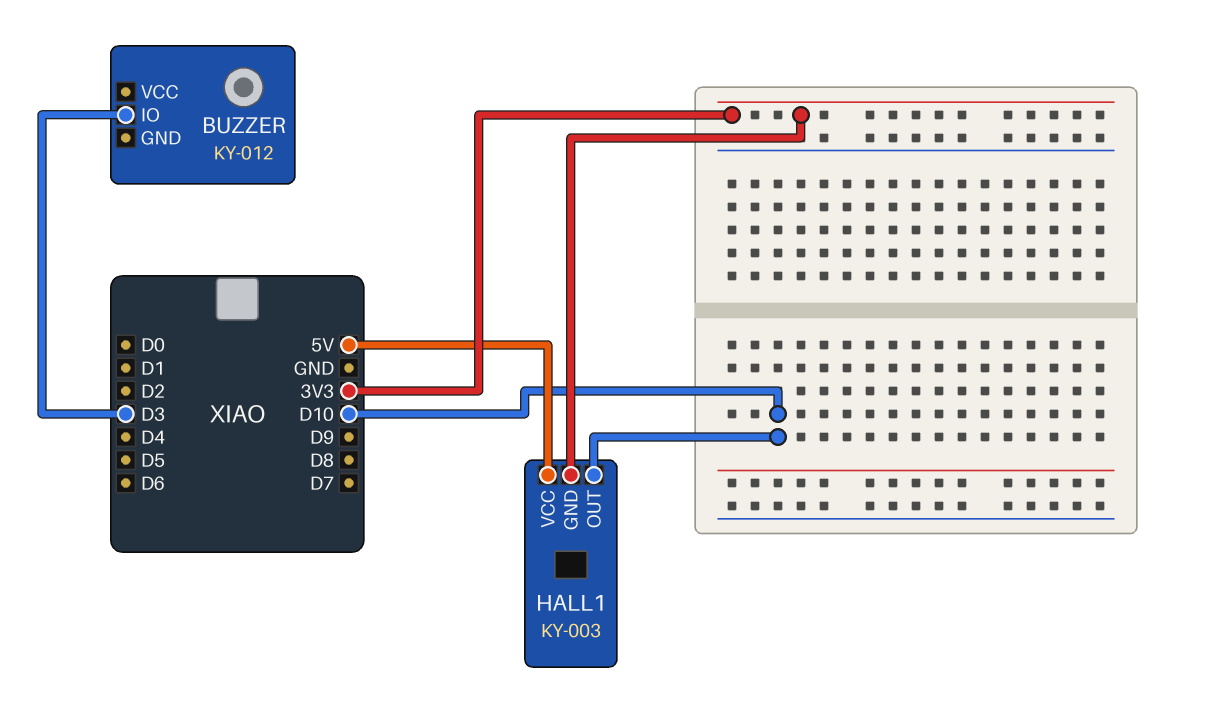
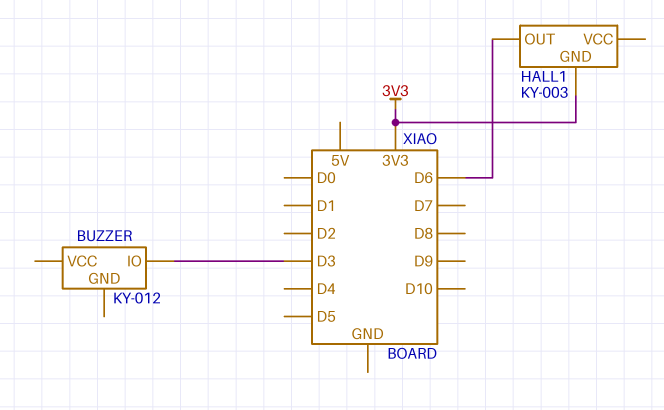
HALL1 pin OUT: D10 -> D6
HALL1 pin VCC: 5V -> none

